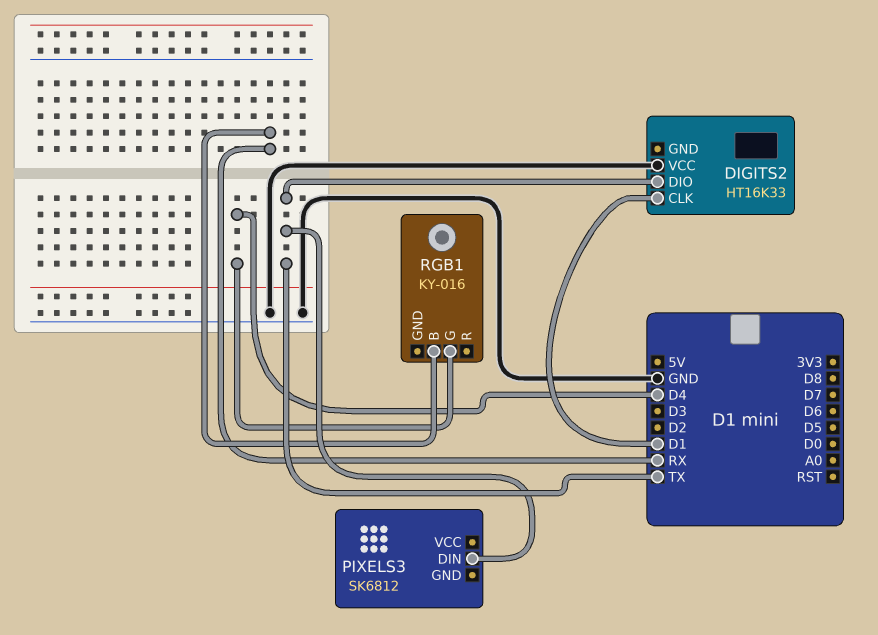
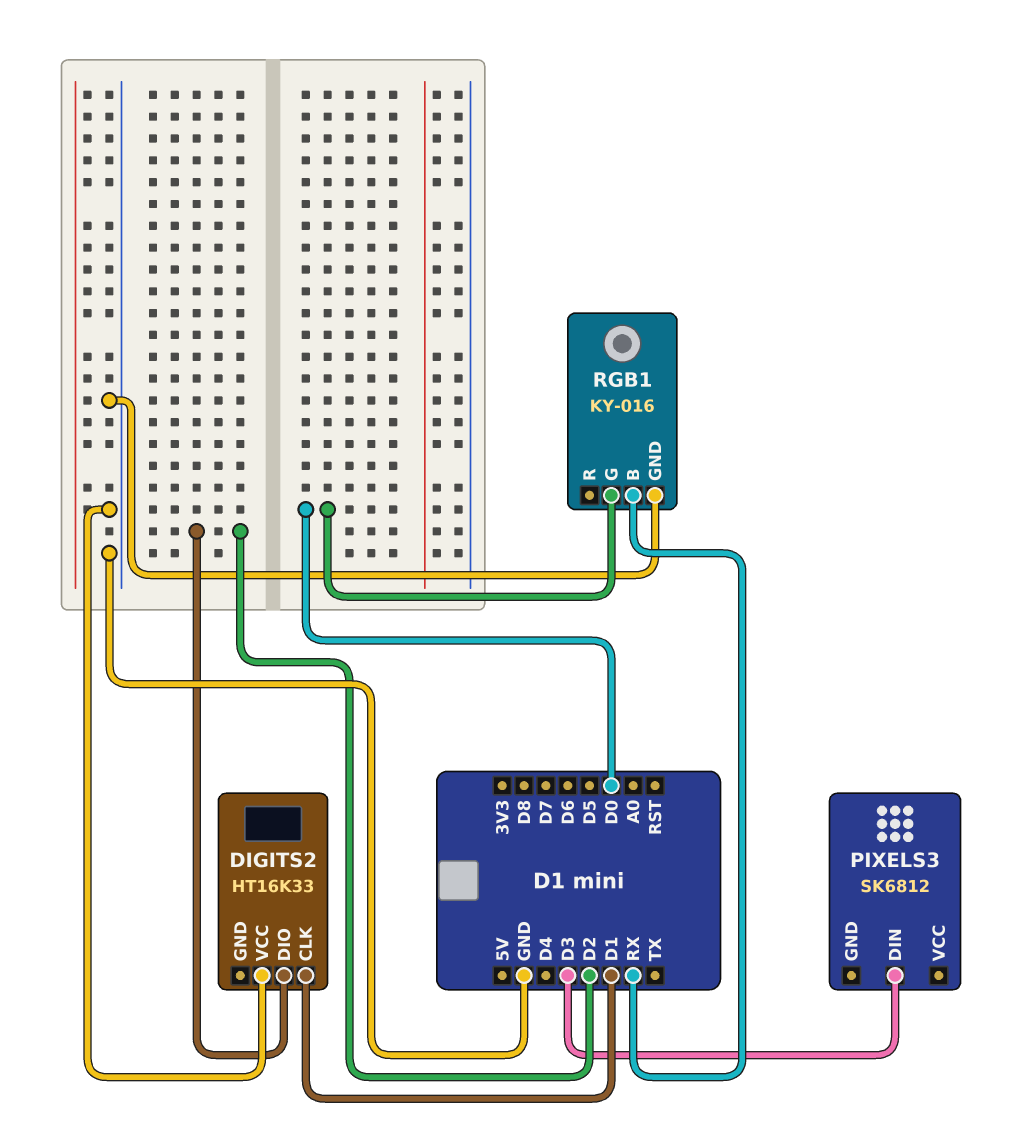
DIGITS2 pin DIO: TX -> D2
PIXELS3 pin DIN: TX -> D3
RGB1 pin G: D4 -> D0
RGB1 pin GND: none -> GND

